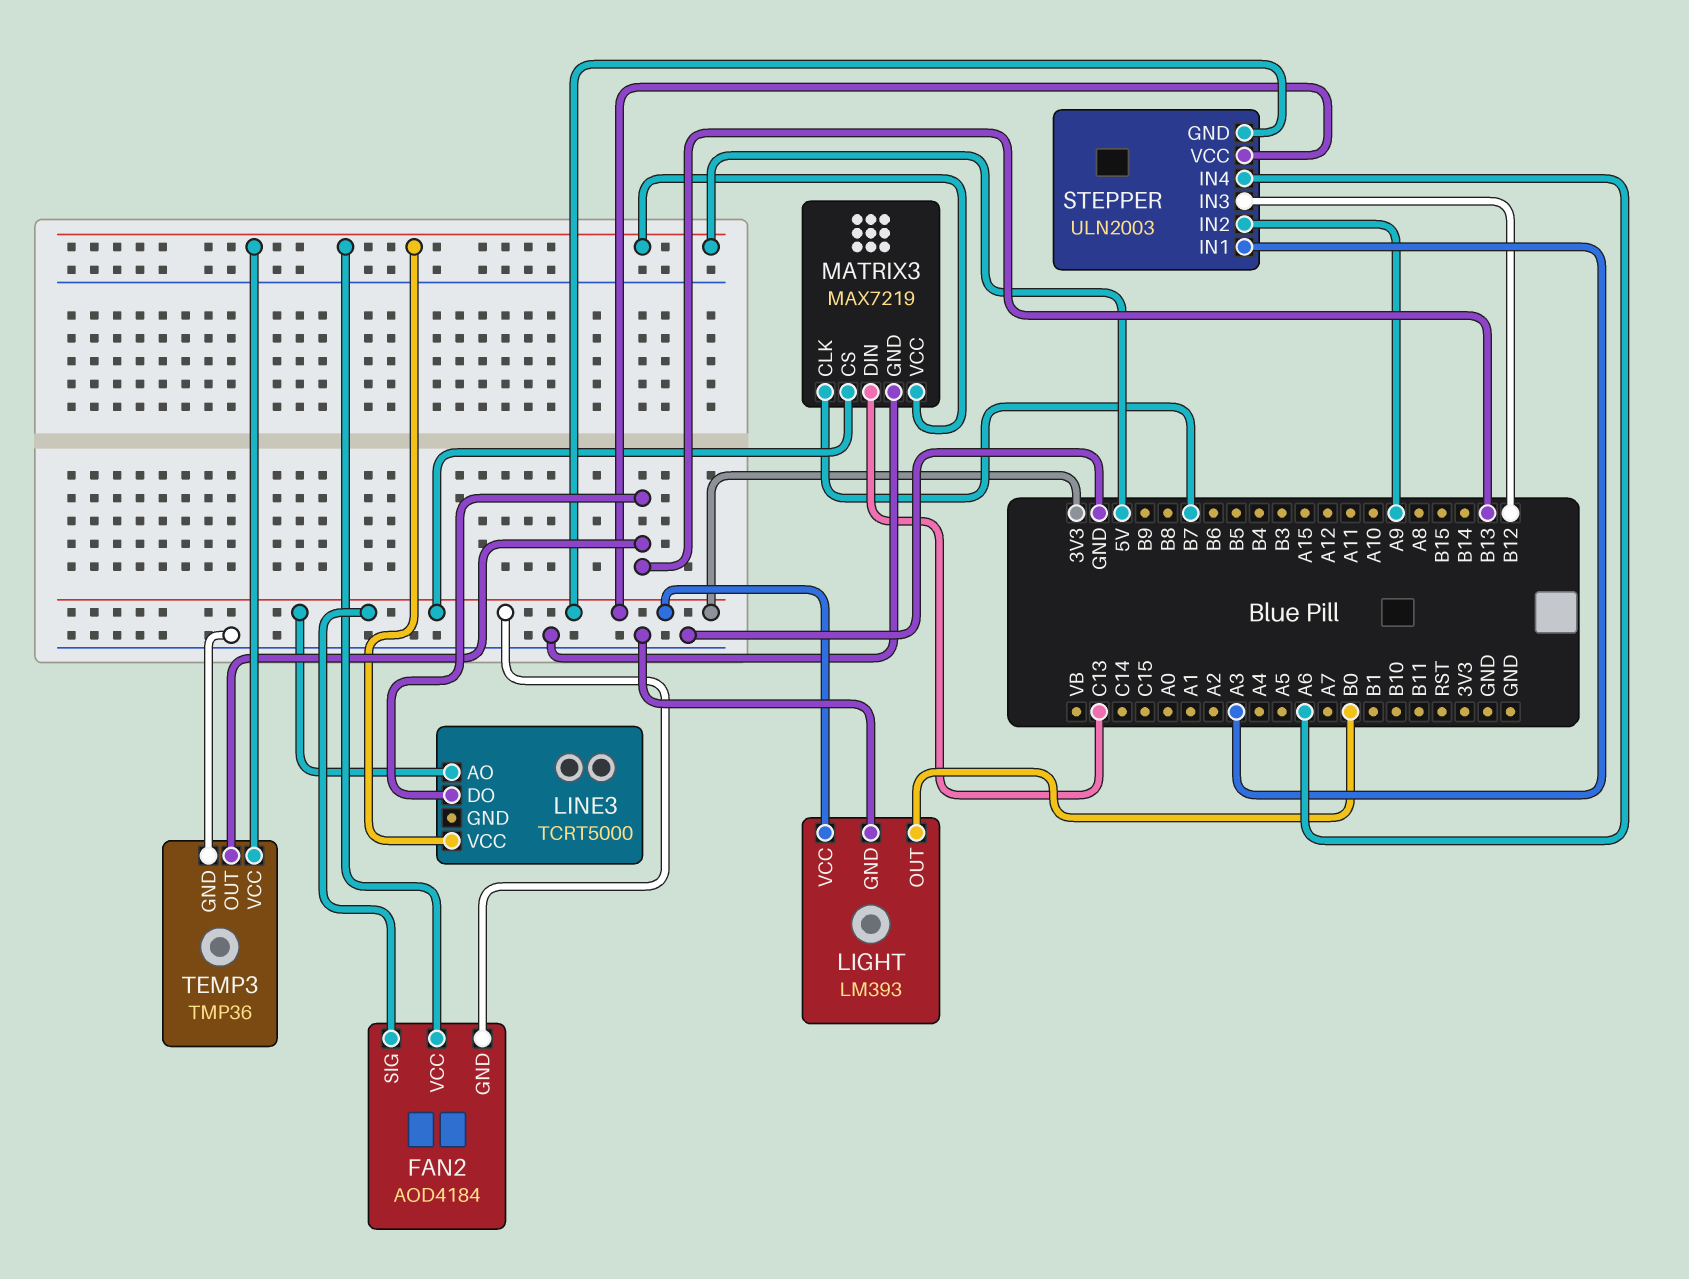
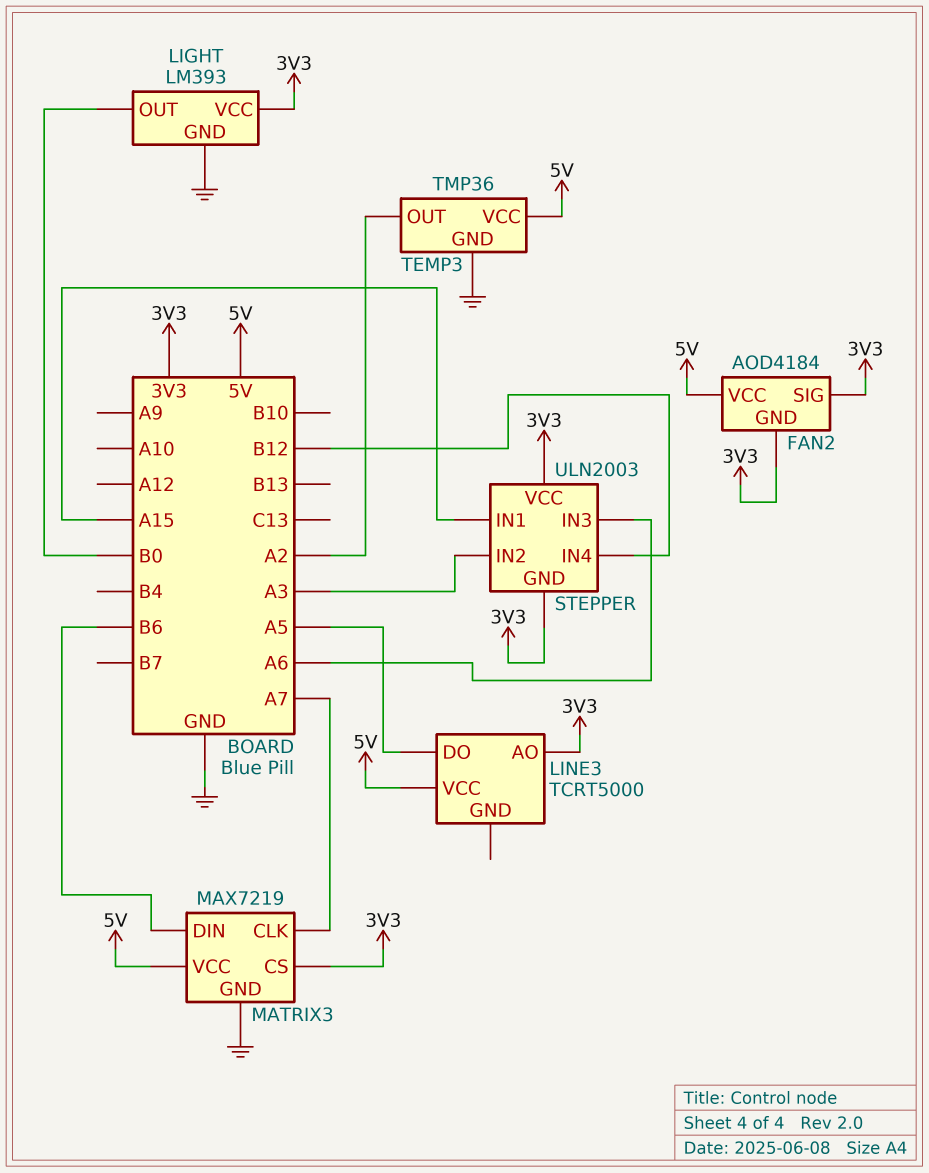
LINE3 pin DO: B13 -> A5
MATRIX3 pin CLK: B7 -> A7
MATRIX3 pin DIN: C13 -> B6
STEPPER pin IN1: A3 -> A15
STEPPER pin IN2: A9 -> A3
STEPPER pin IN3: B12 -> A6
STEPPER pin IN4: A6 -> B12
TEMP3 pin OUT: B13 -> A2

